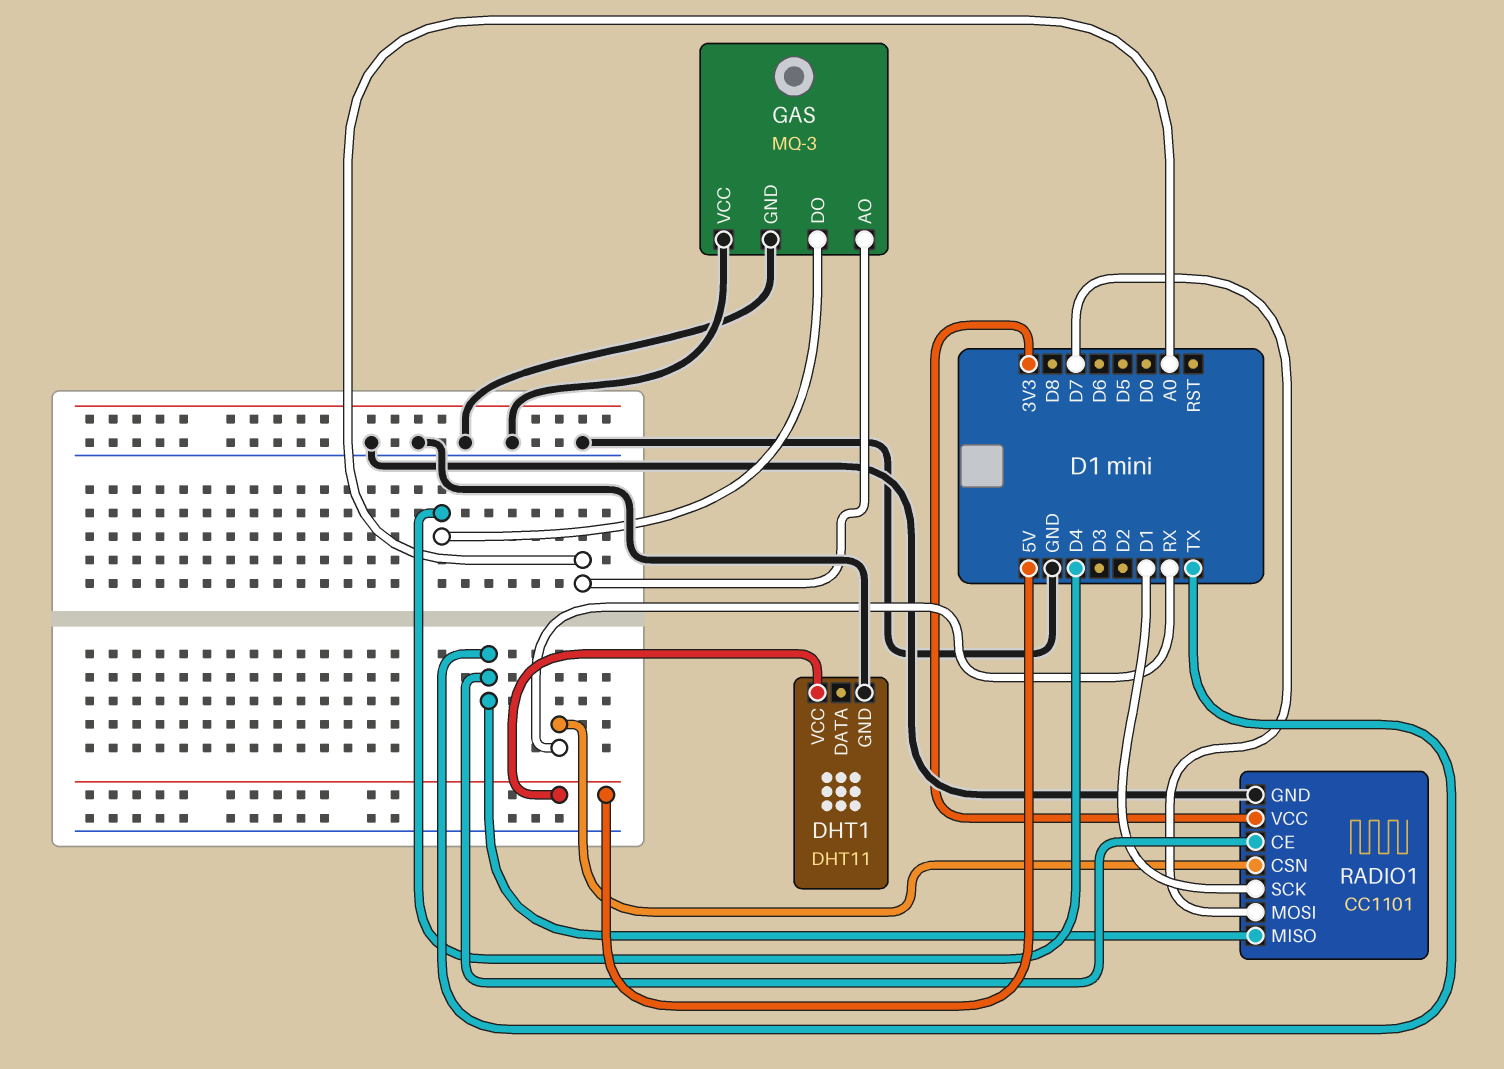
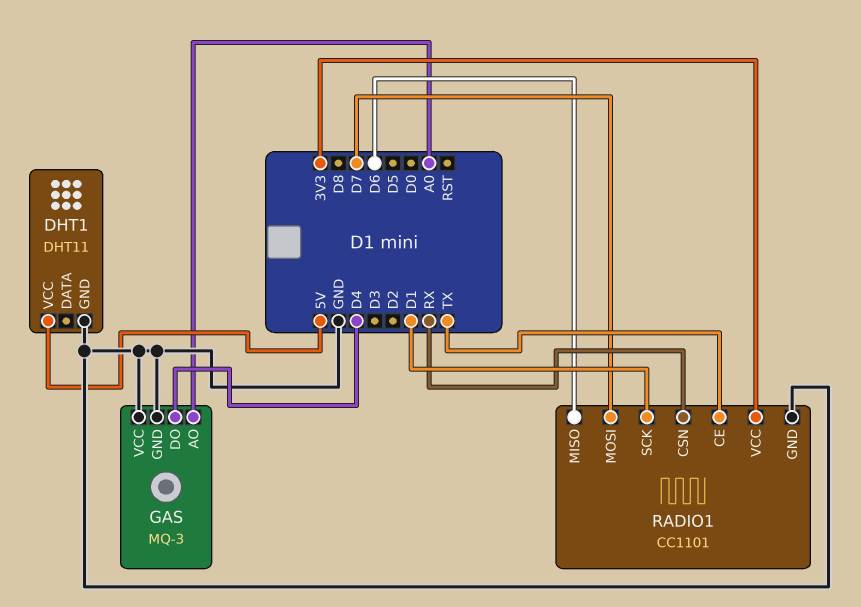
RADIO1 pin MISO: TX -> D6

